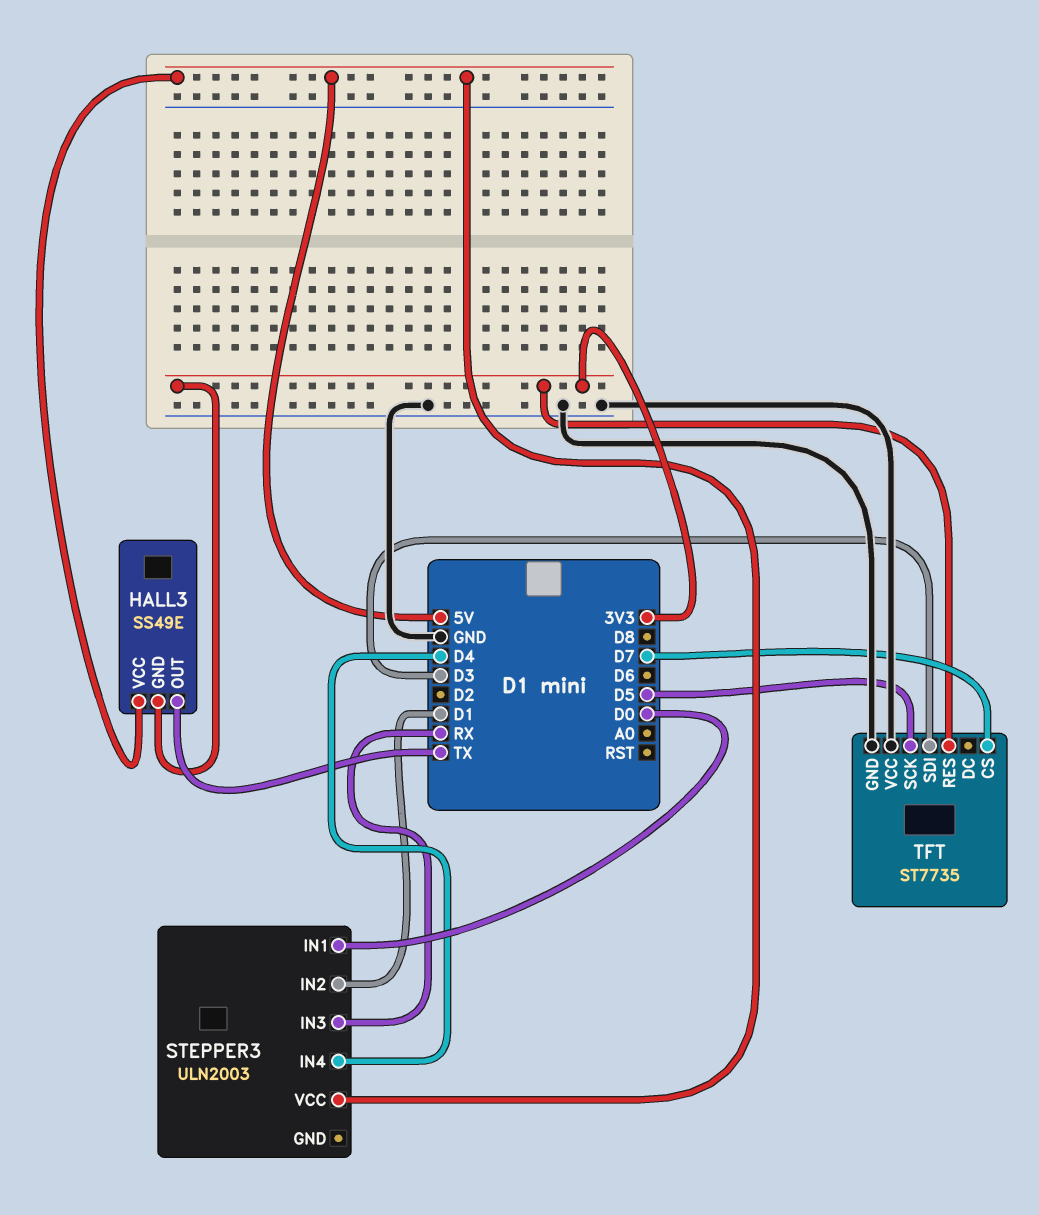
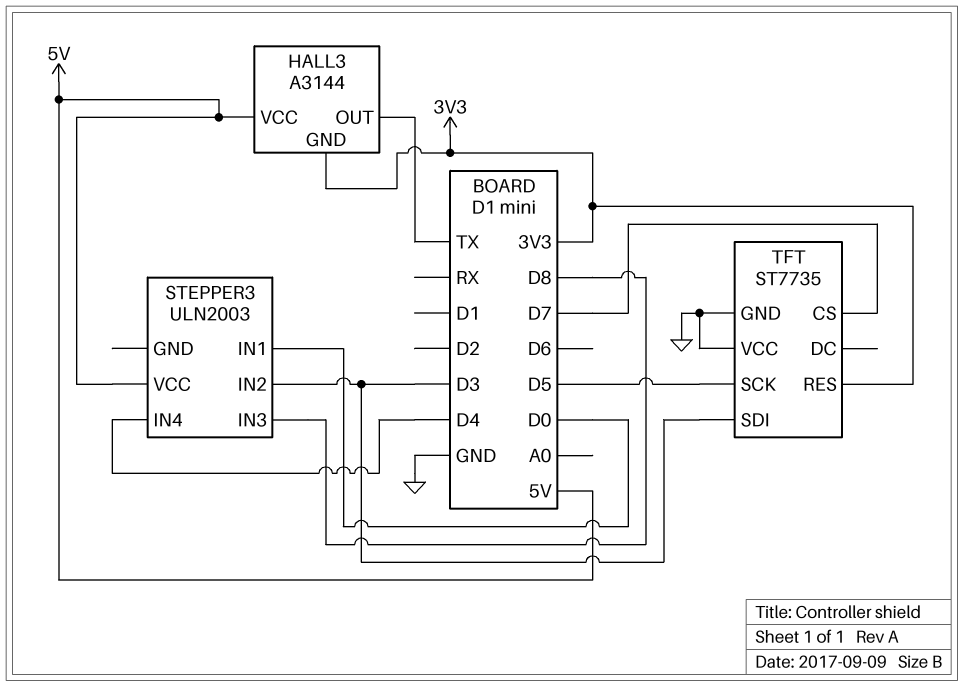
HALL3: SS49E -> A3144
STEPPER3 pin IN2: D1 -> D3
STEPPER3 pin IN3: RX -> D8

